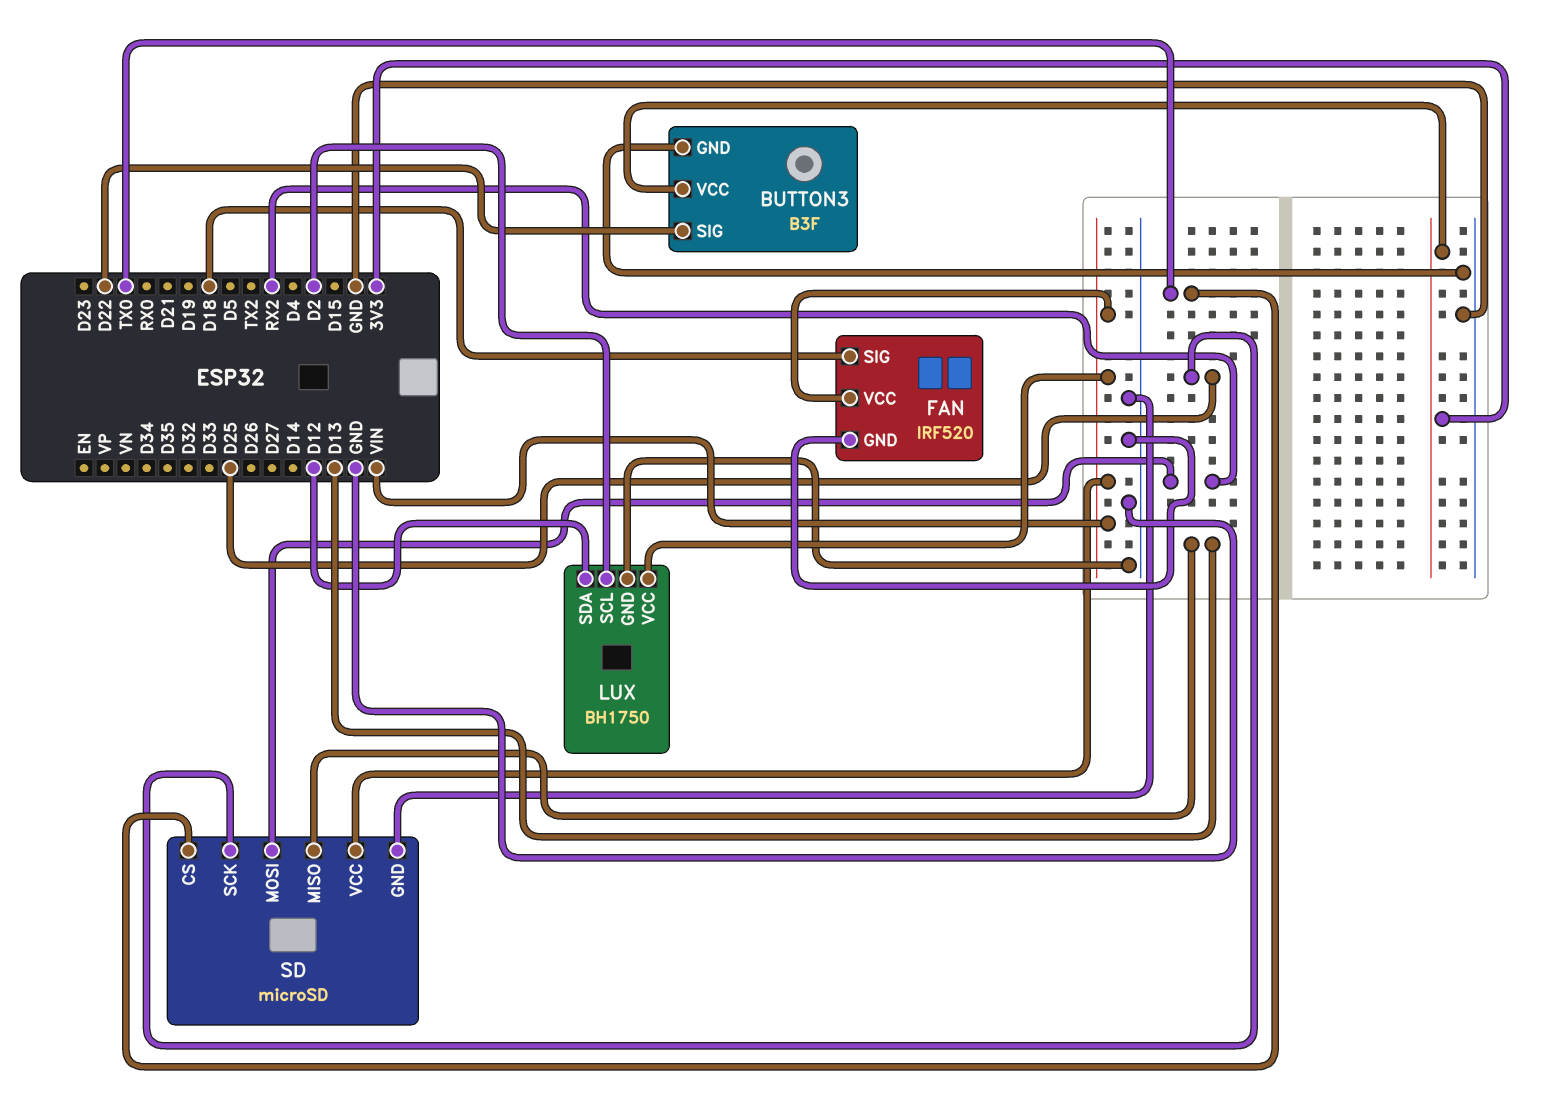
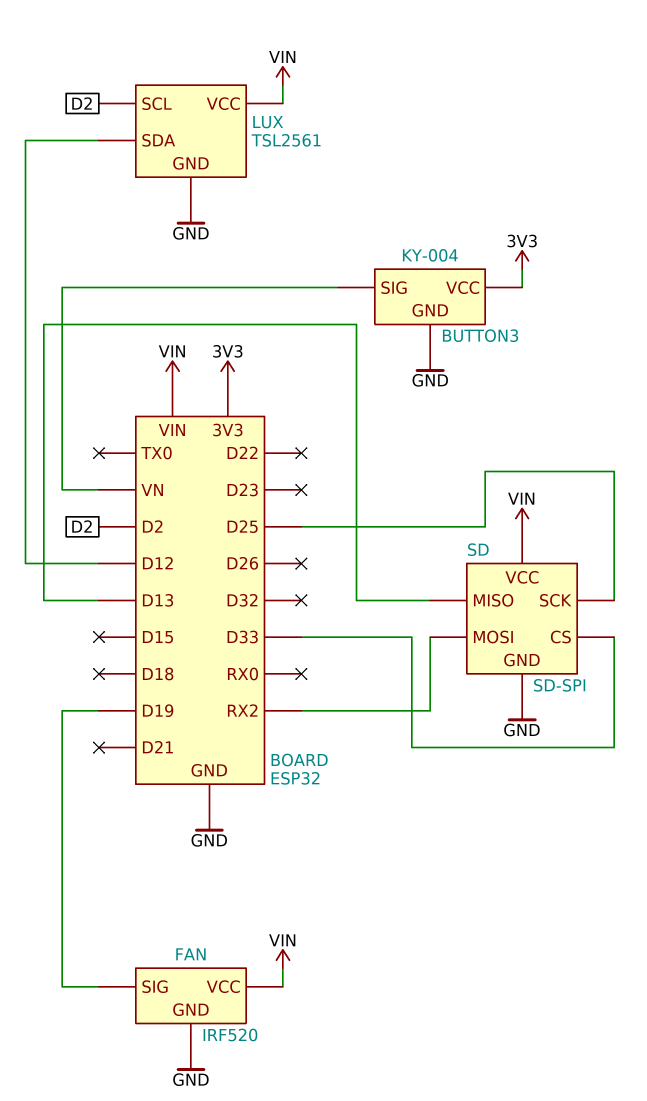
BUTTON3: B3F -> KY-004
BUTTON3 pin SIG: D22 -> VN
FAN pin SIG: D18 -> D19
LUX: BH1750 -> TSL2561
SD: microSD -> SD-SPI
SD pin CS: TX0 -> D33

